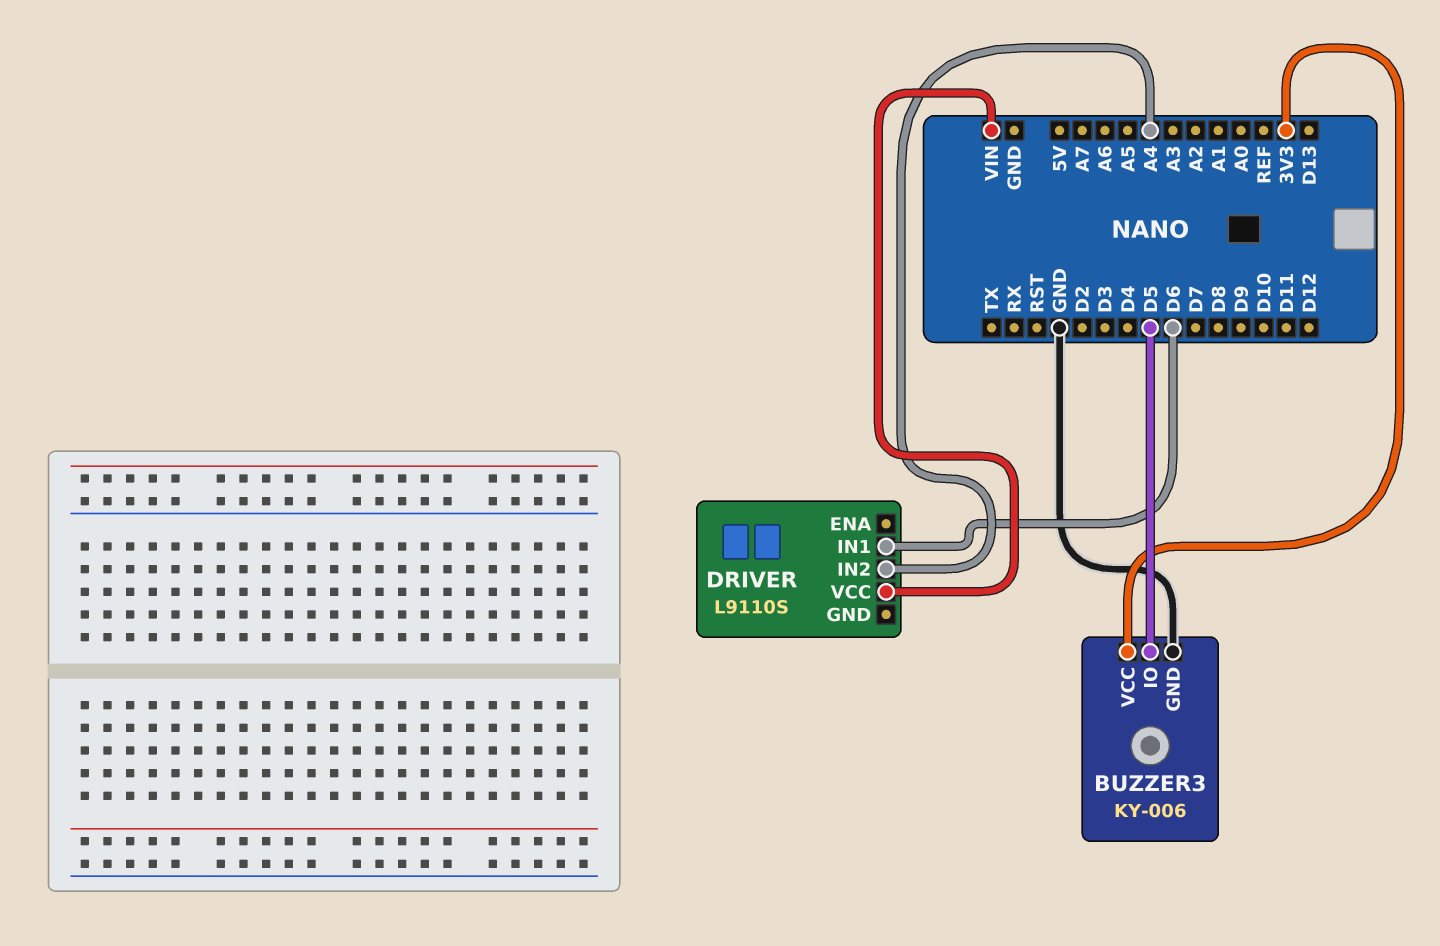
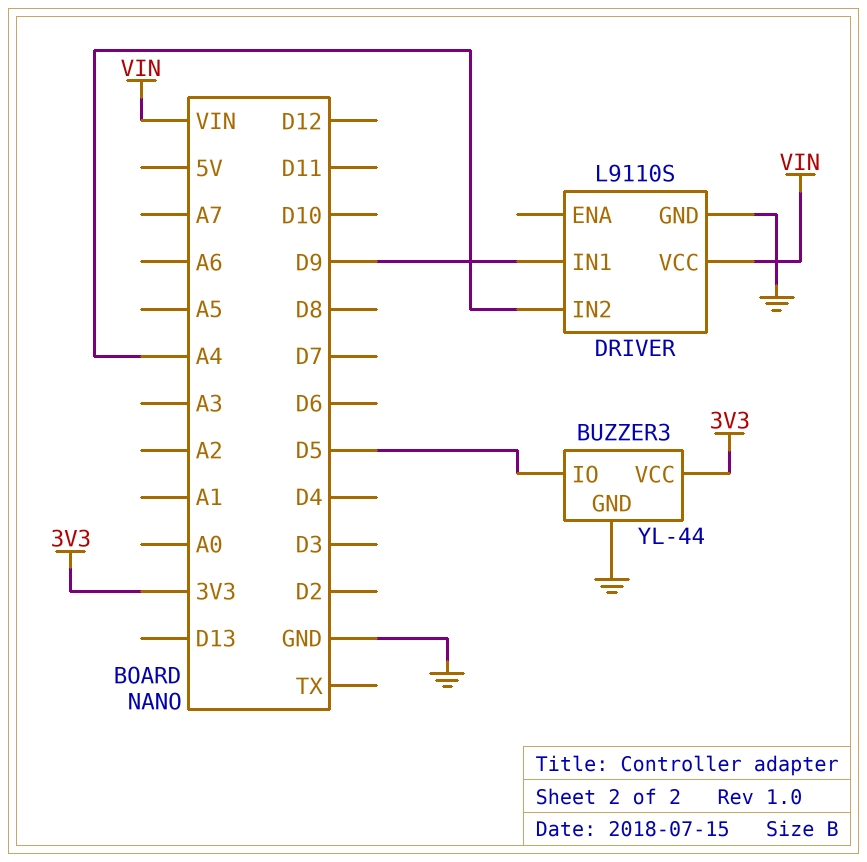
BUZZER3: KY-006 -> YL-44
DRIVER pin GND: none -> GND
DRIVER pin IN1: D6 -> D9

